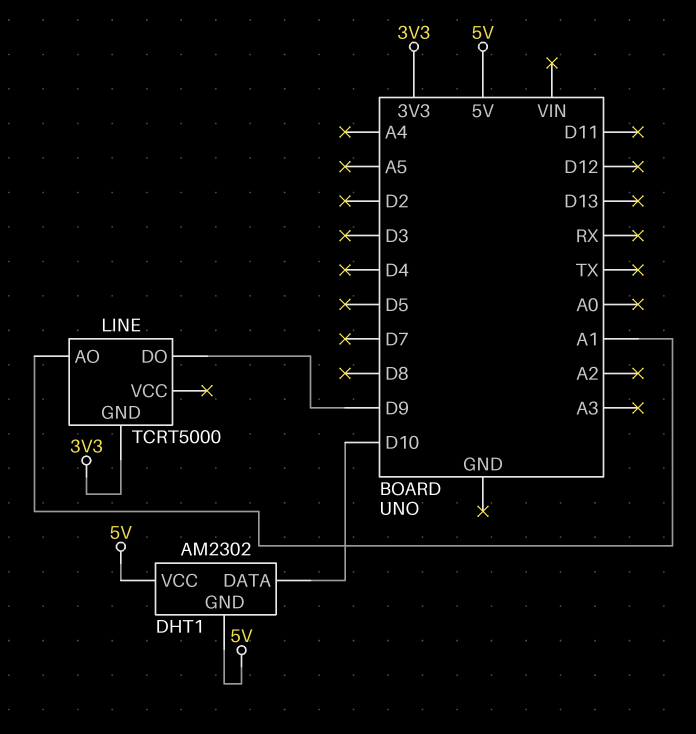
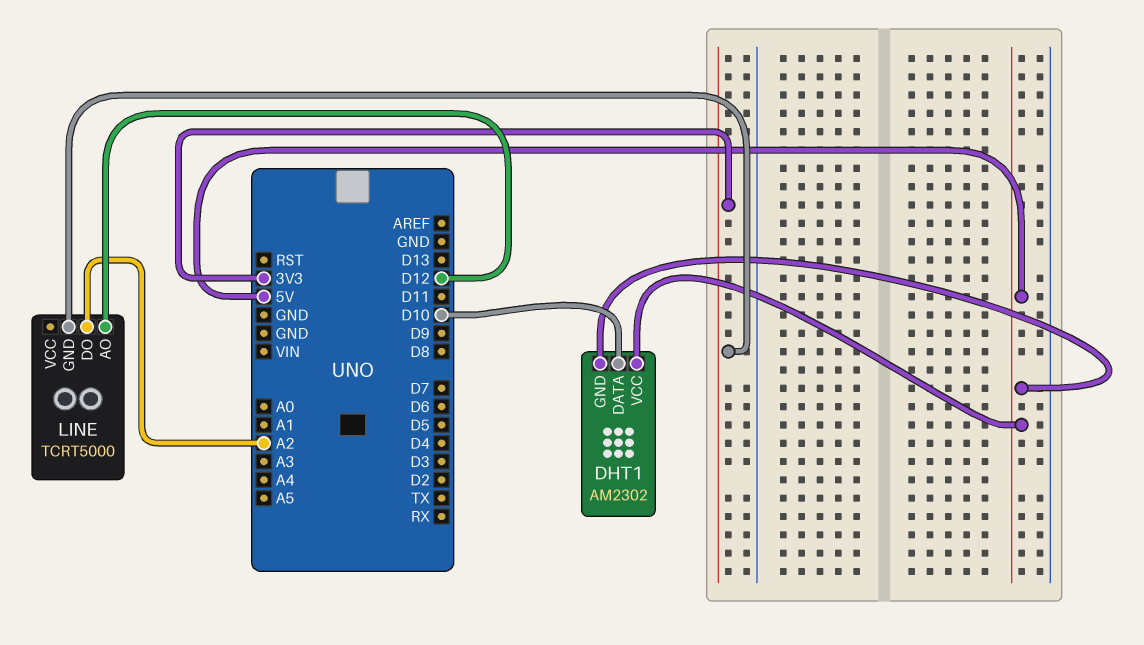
LINE pin AO: A1 -> D12
LINE pin DO: D9 -> A2

